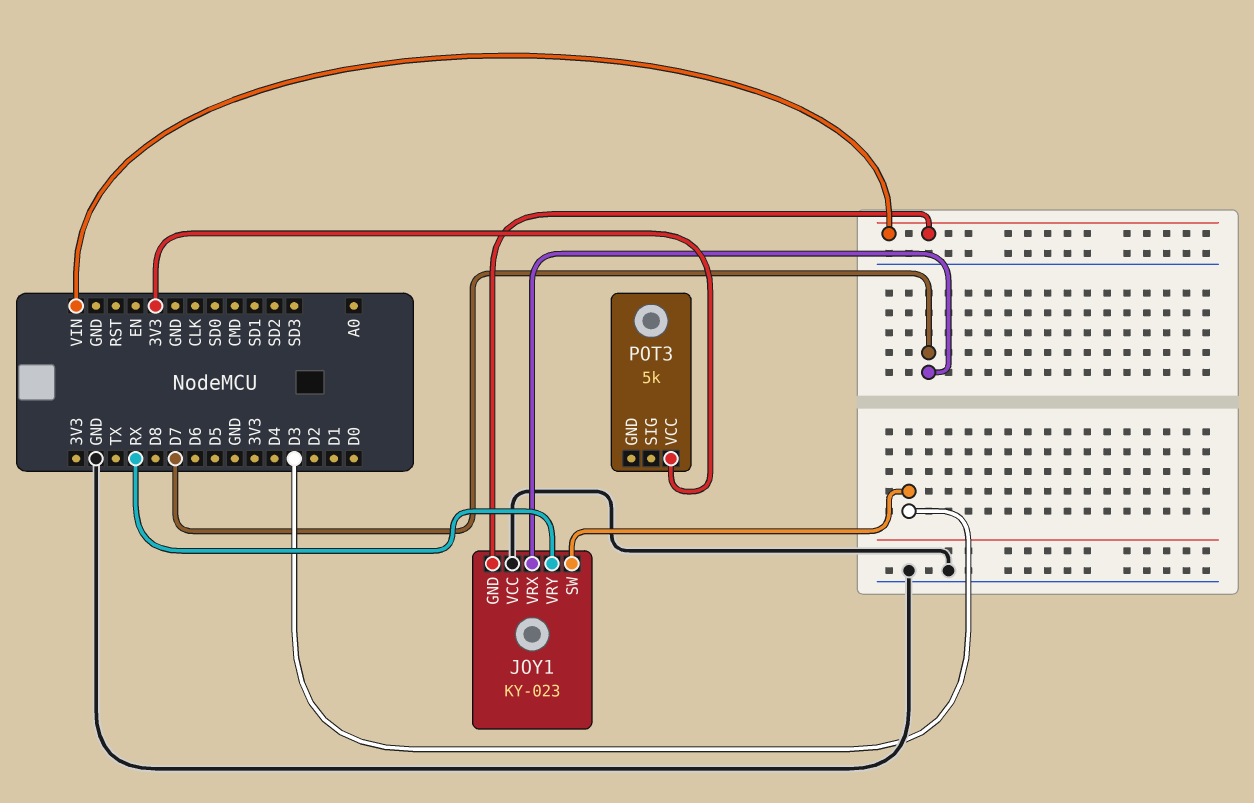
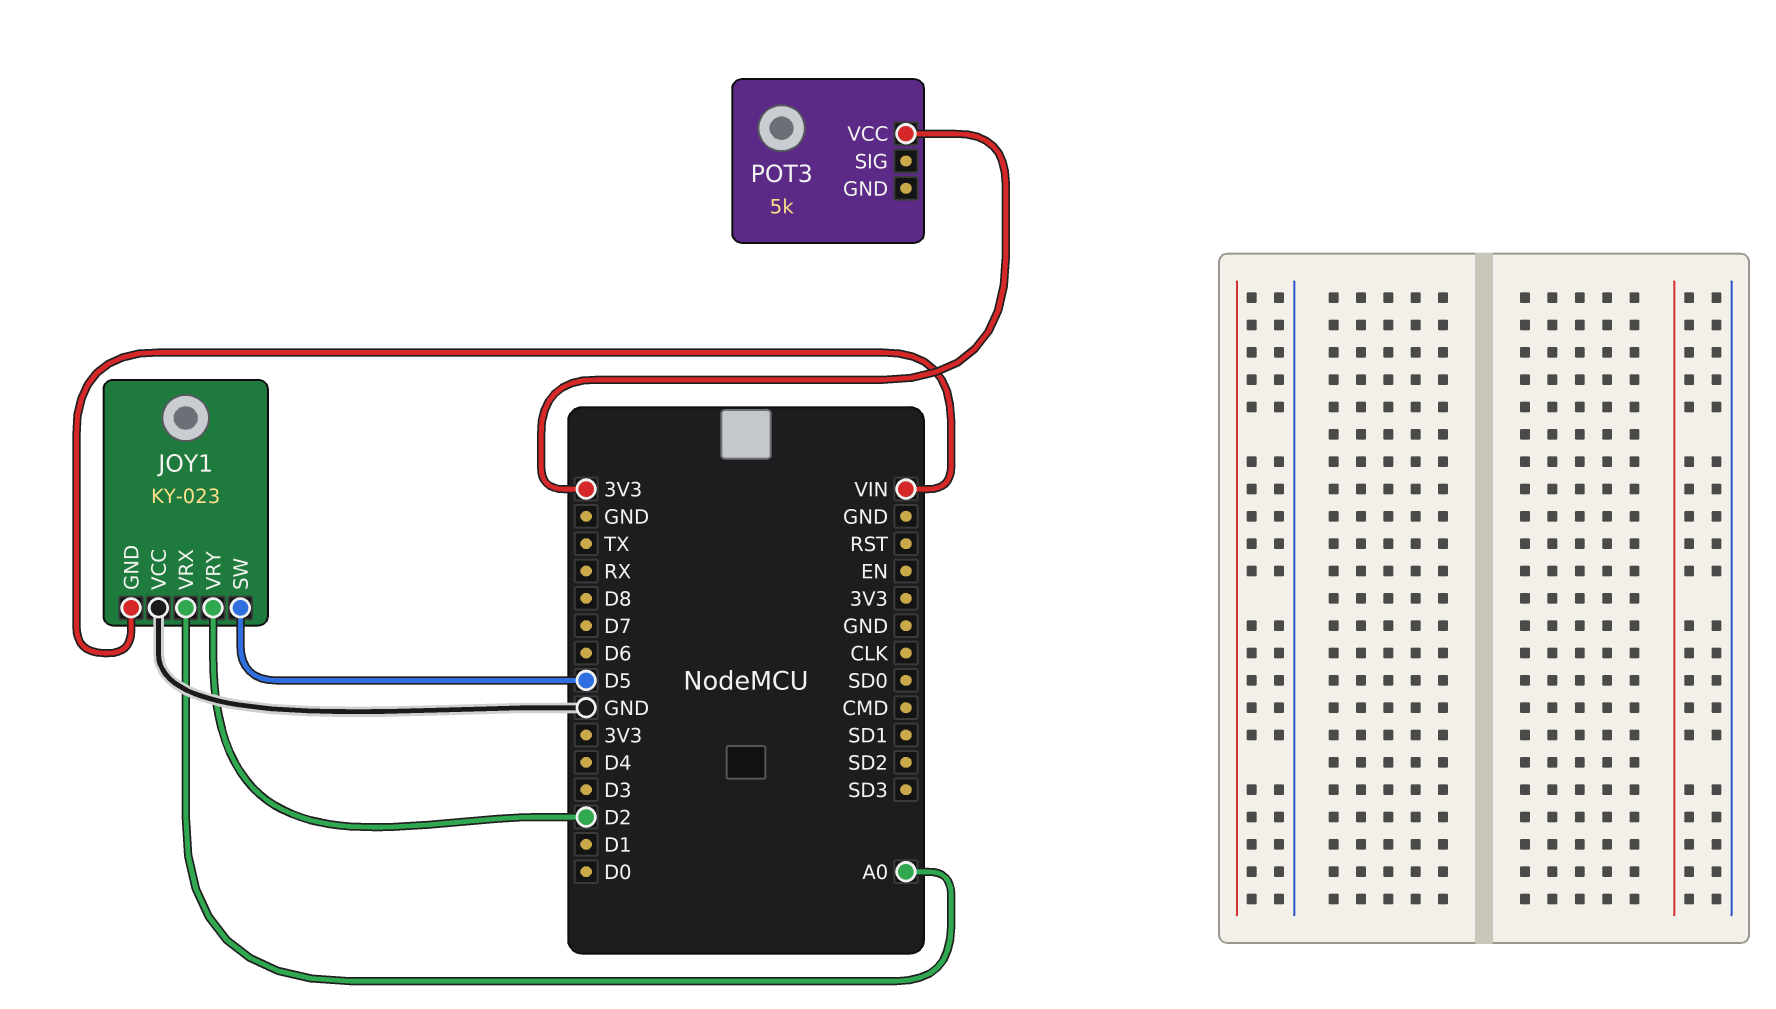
JOY1 pin SW: D3 -> D5
JOY1 pin VRX: D7 -> A0
JOY1 pin VRY: RX -> D2

